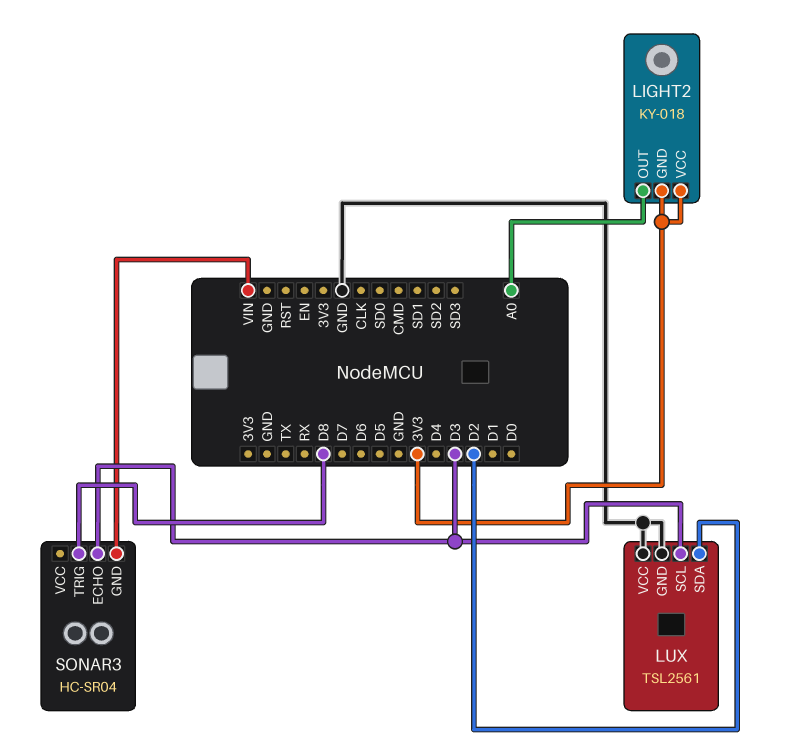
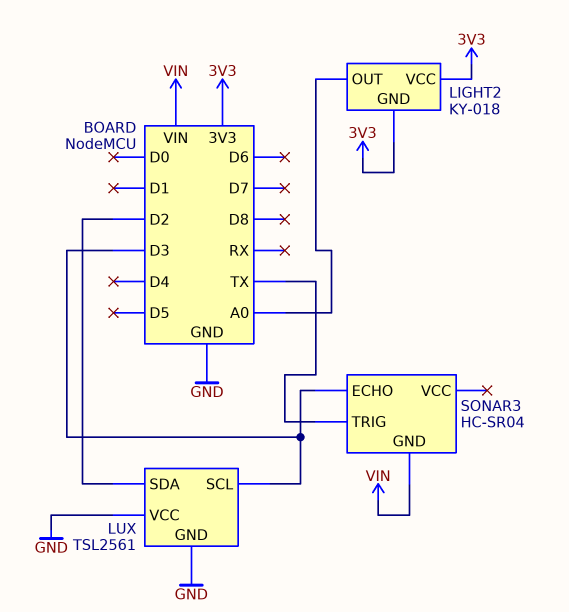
SONAR3 pin TRIG: D8 -> TX

